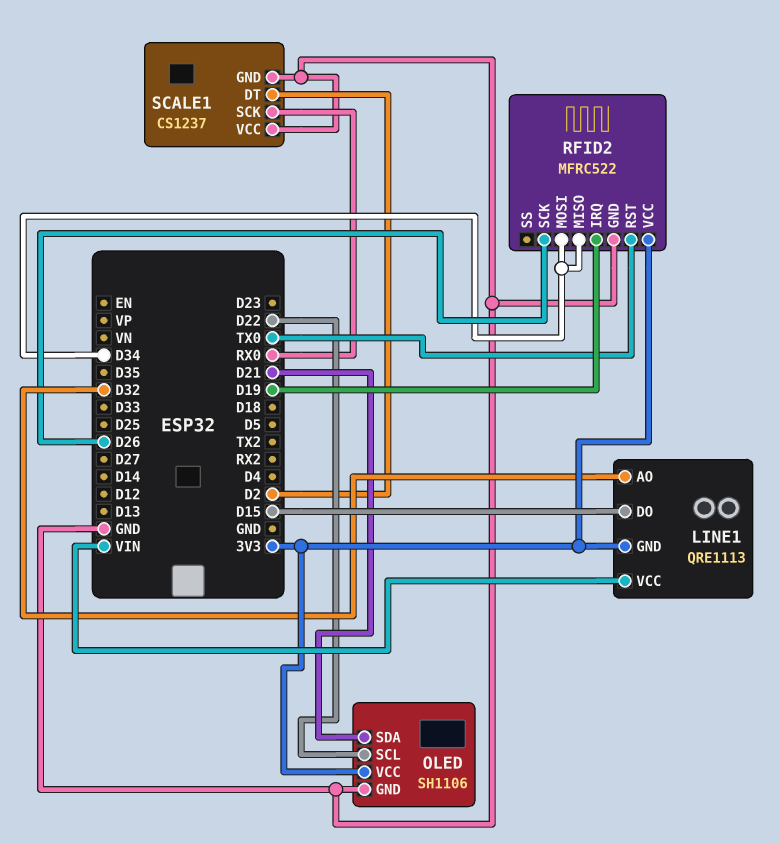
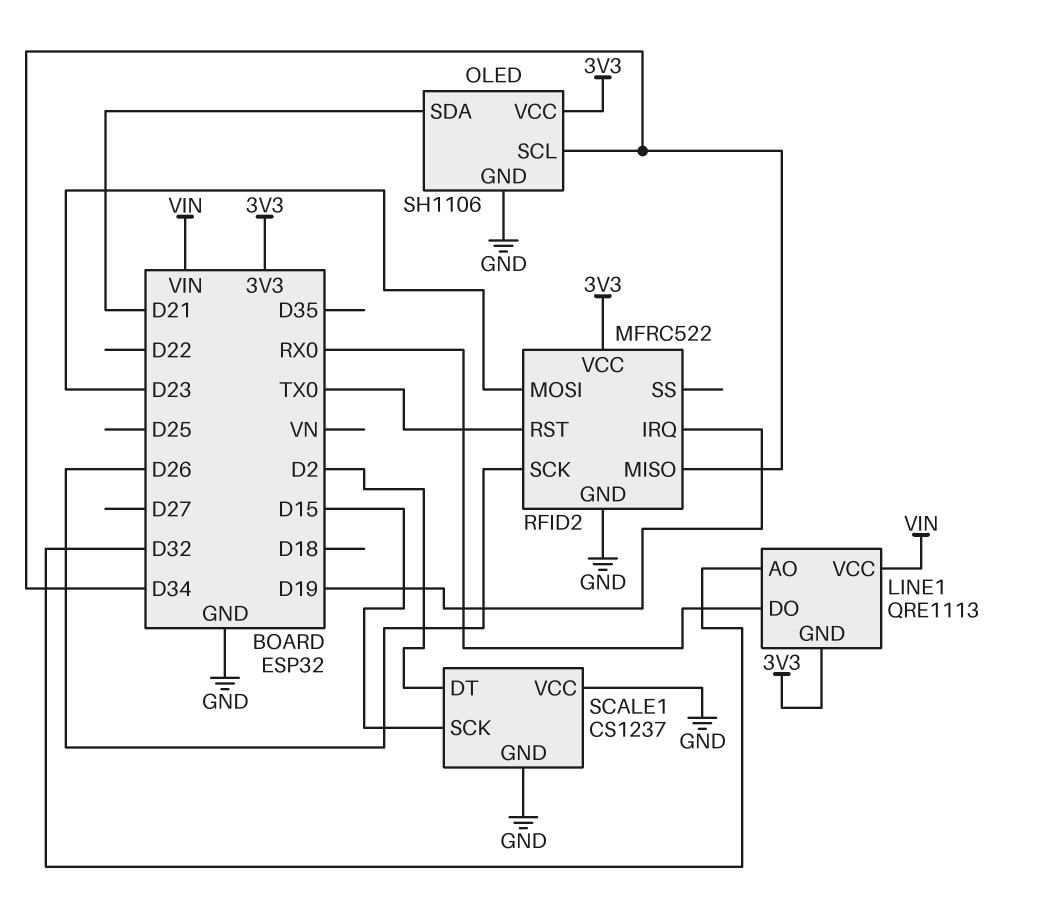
LINE1 pin DO: D15 -> RX0
OLED pin SCL: D22 -> D34
RFID2 pin MOSI: D34 -> D23
SCALE1 pin SCK: RX0 -> D15

